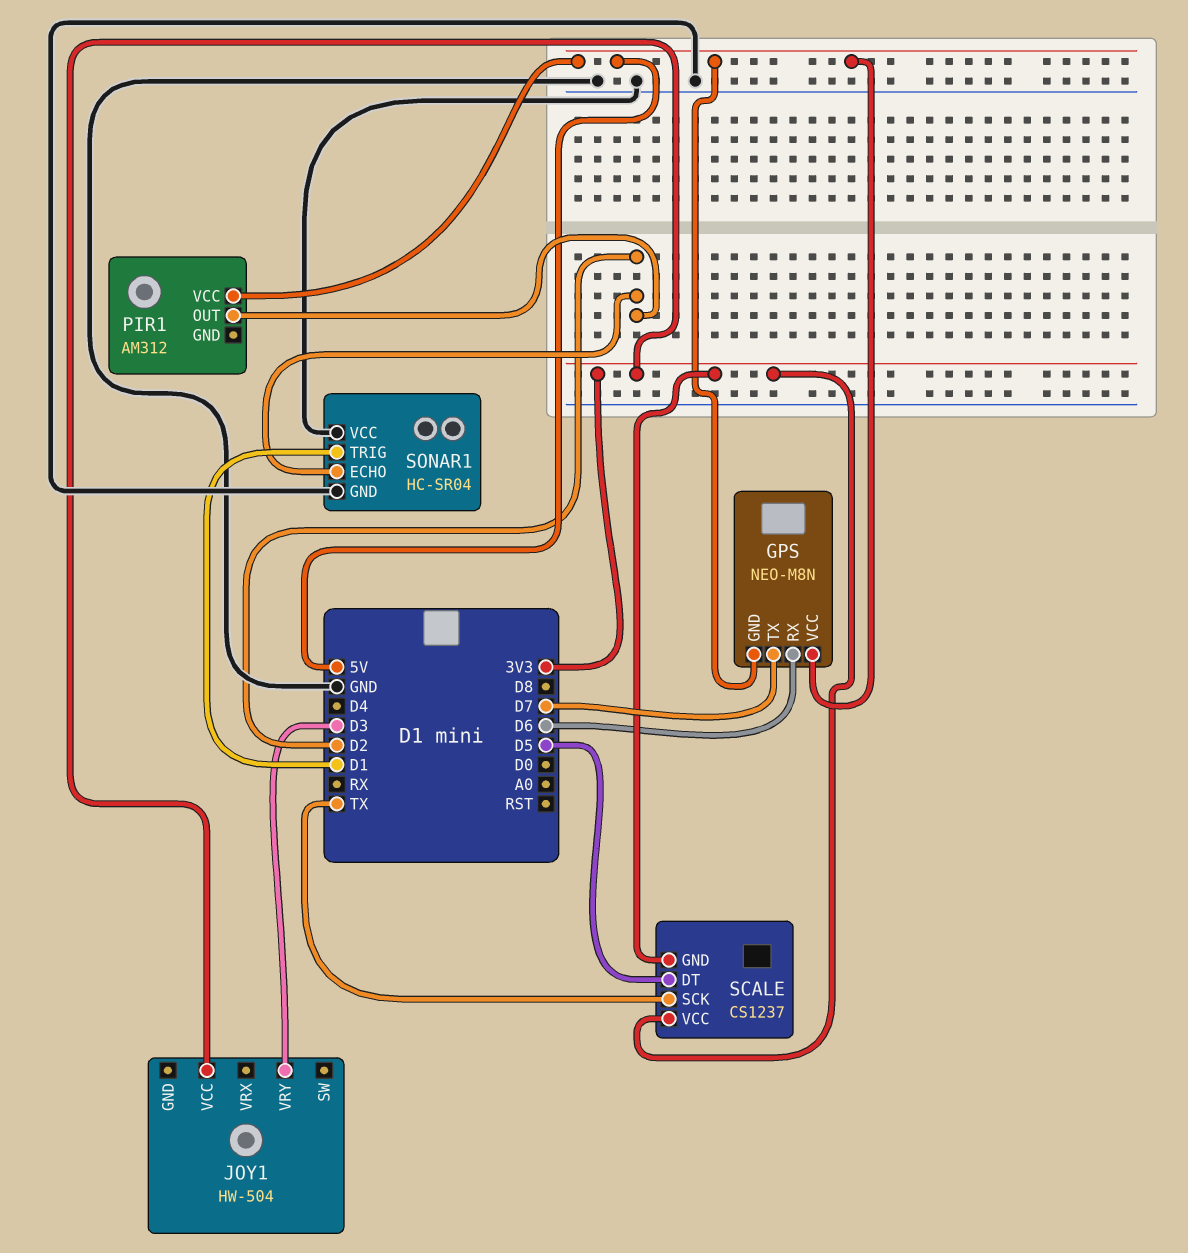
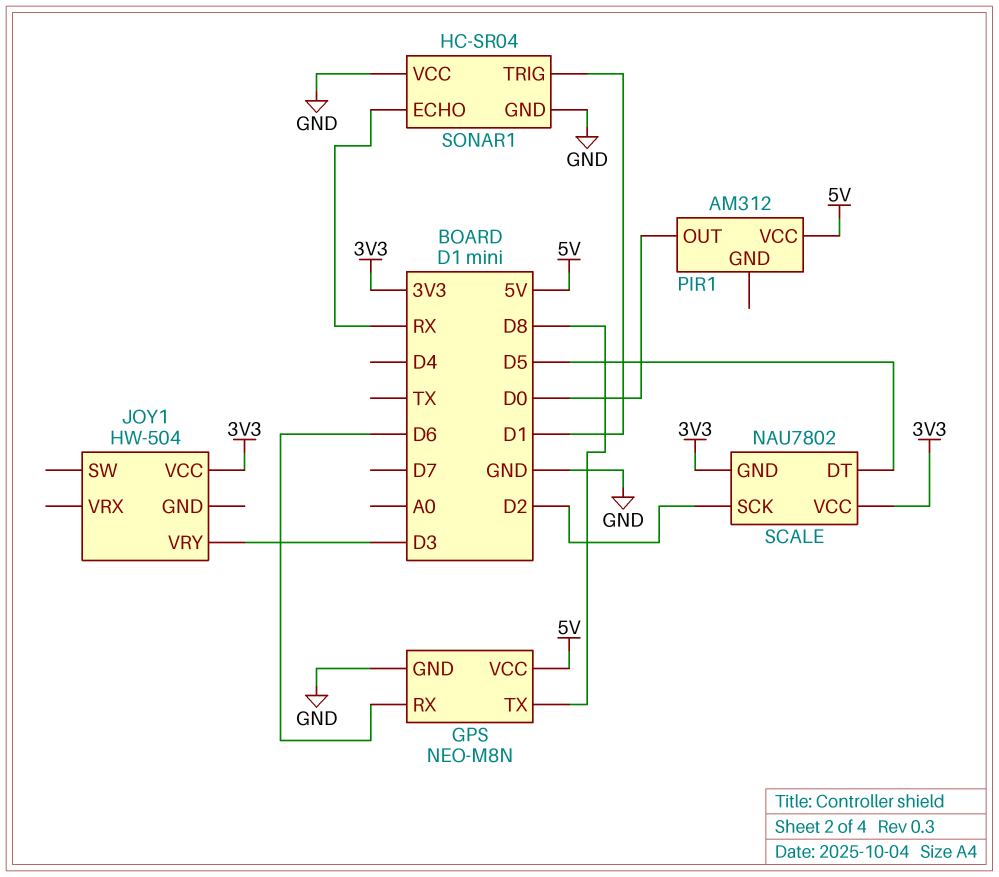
GPS pin GND: 5V -> GND
GPS pin TX: D7 -> D8
PIR1 pin OUT: D2 -> D0
SCALE: CS1237 -> NAU7802
SCALE pin SCK: TX -> D2
SONAR1 pin ECHO: D2 -> RX

